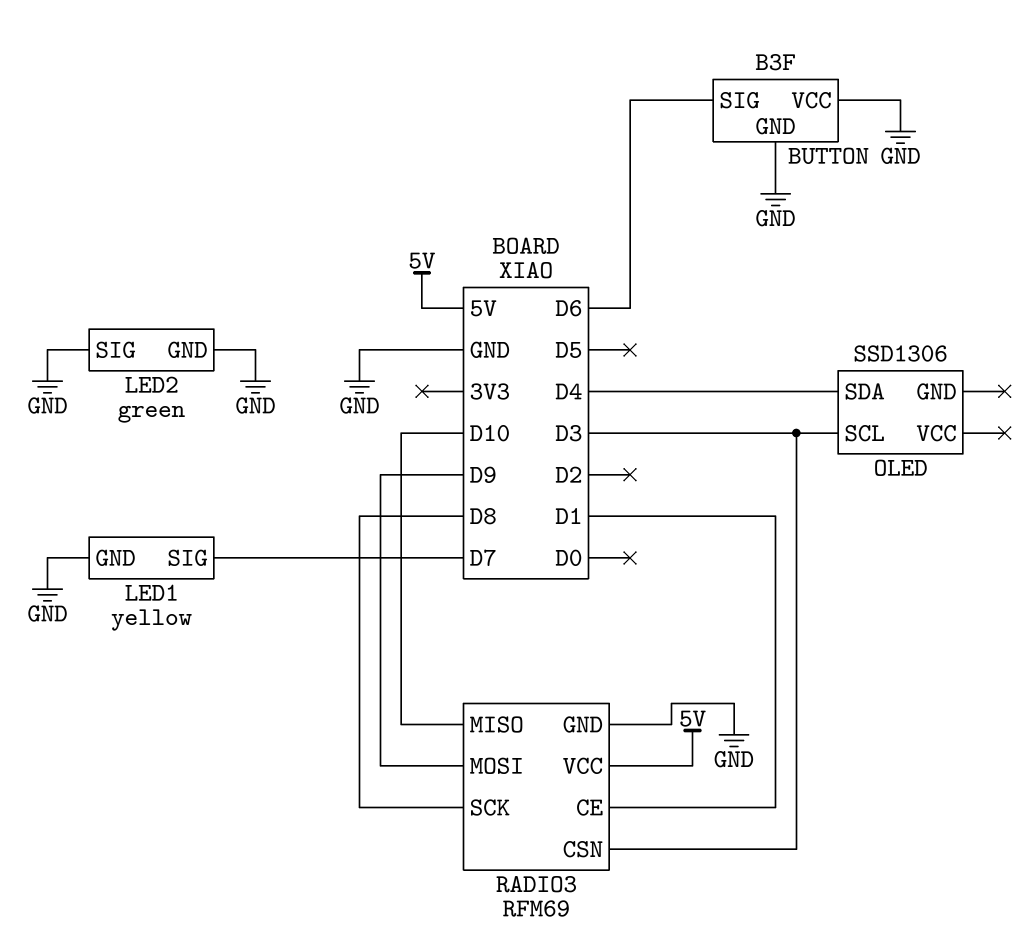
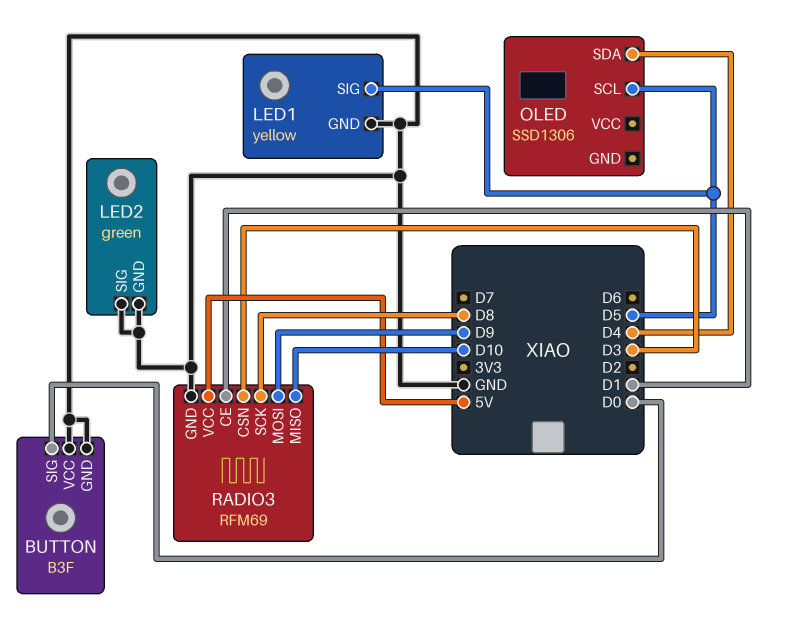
BUTTON pin SIG: D6 -> D0
LED1 pin SIG: D7 -> D5
OLED pin SCL: D3 -> D5

